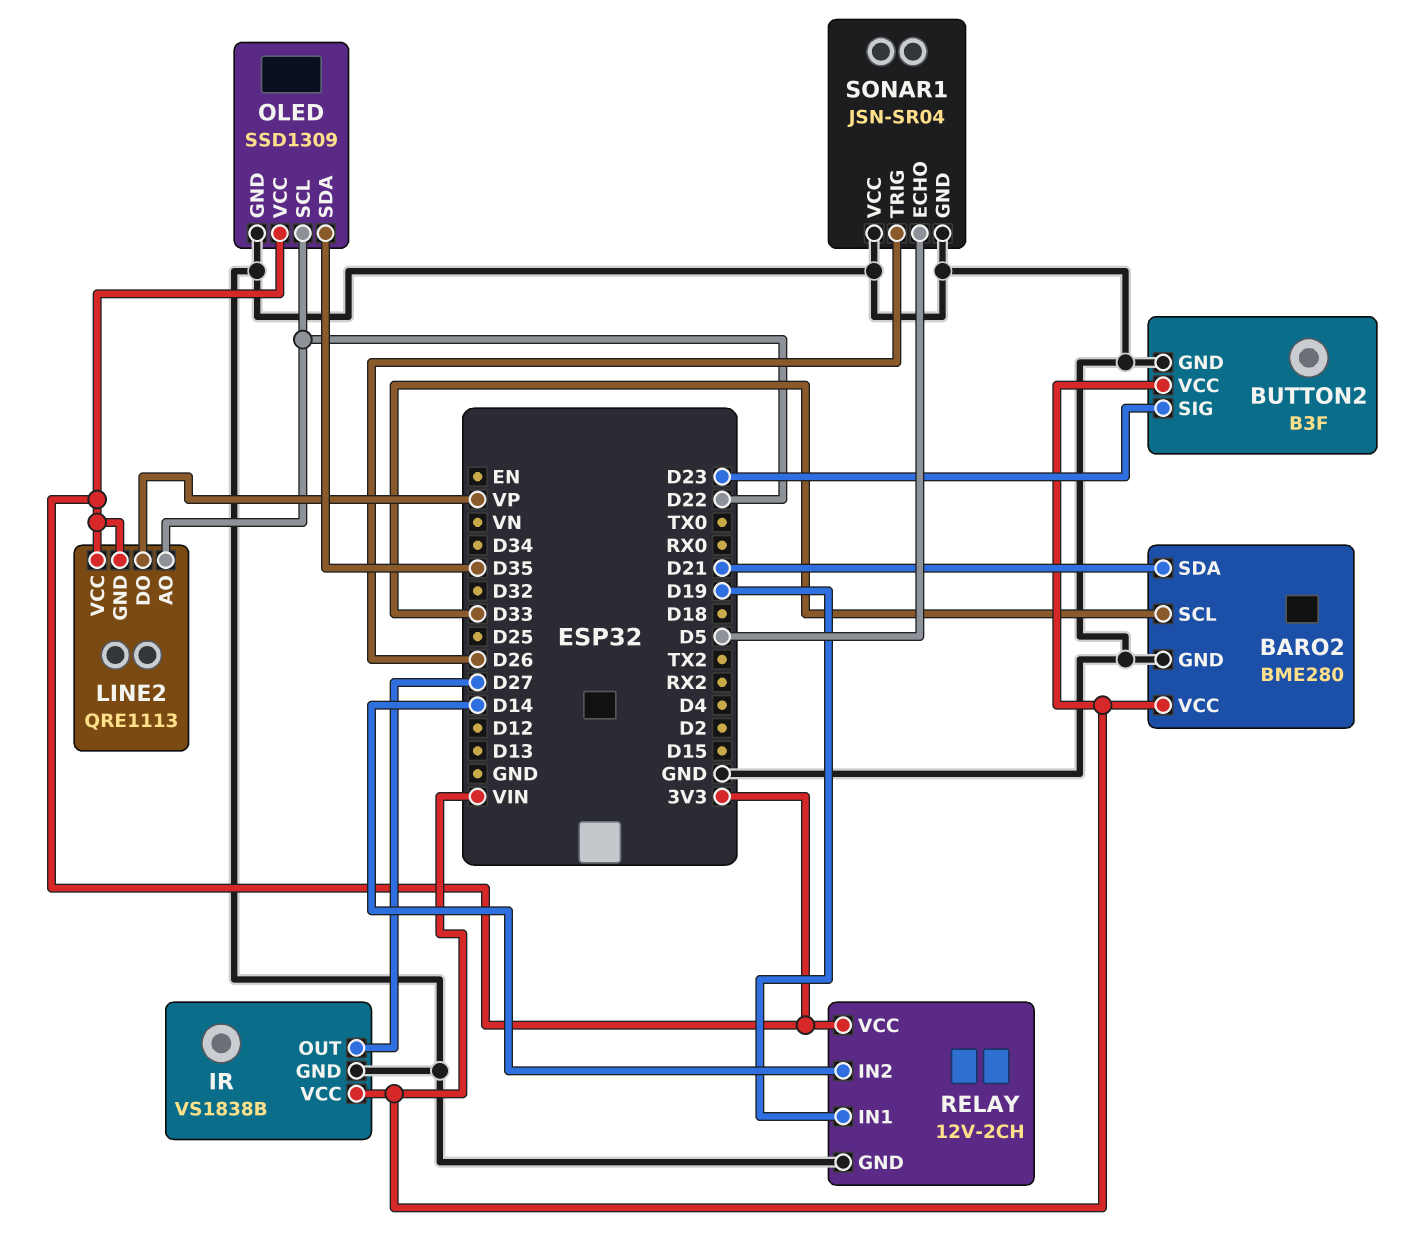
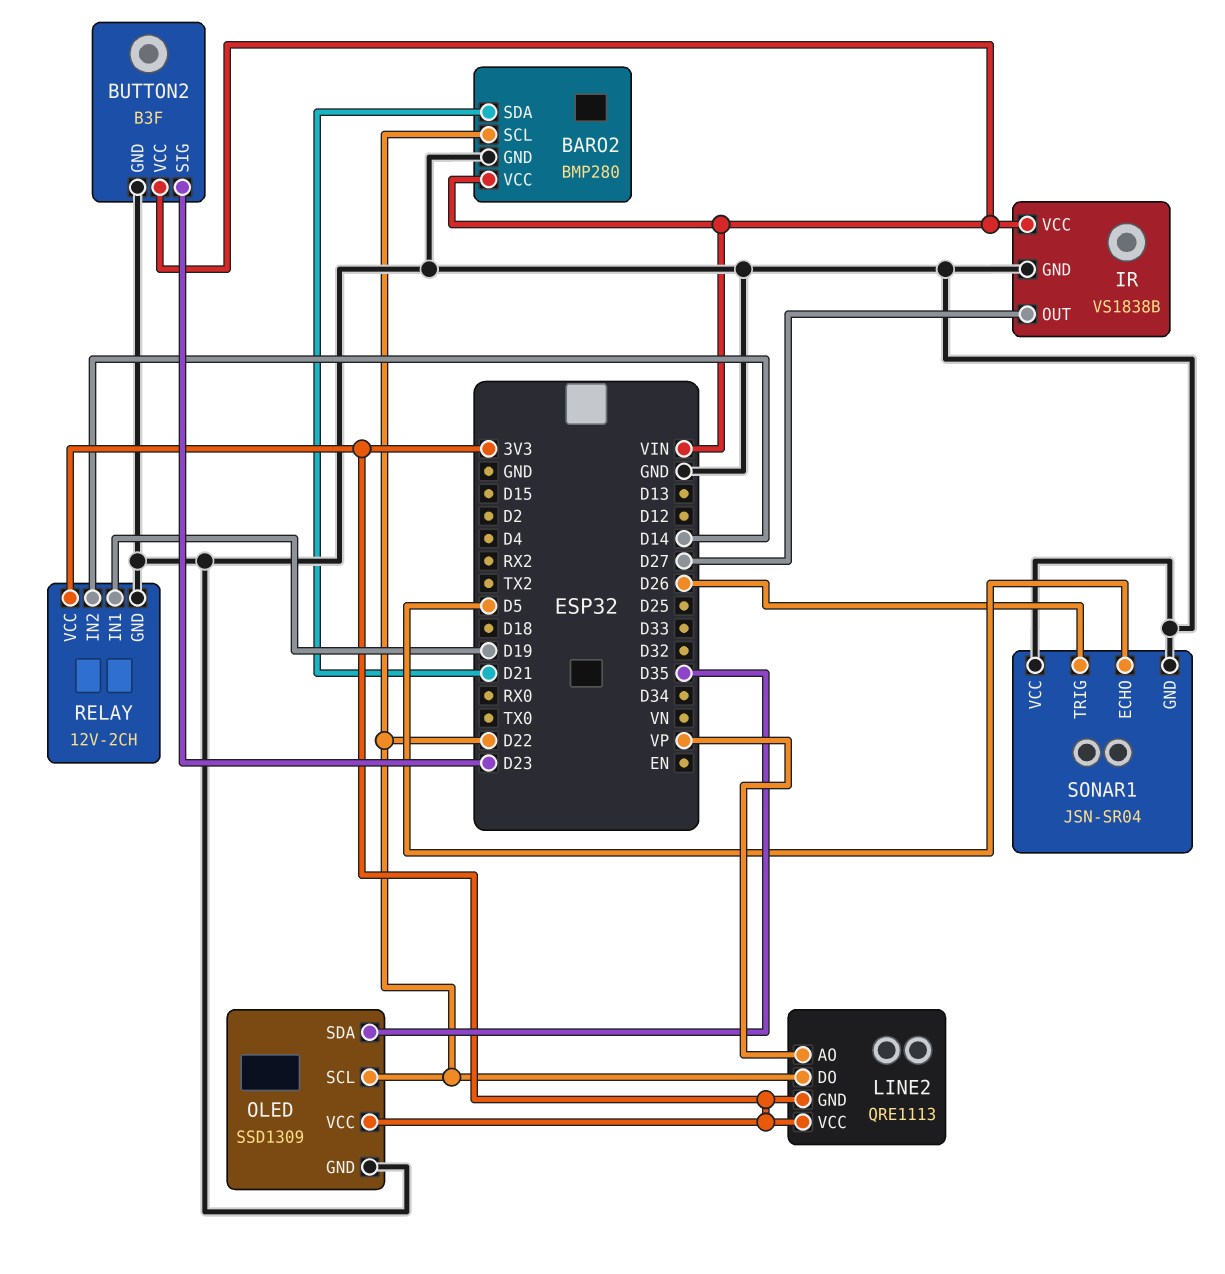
BARO2: BME280 -> BMP280
BARO2 pin SCL: D33 -> D22
LINE2 pin AO: D22 -> VP
LINE2 pin DO: VP -> D22

